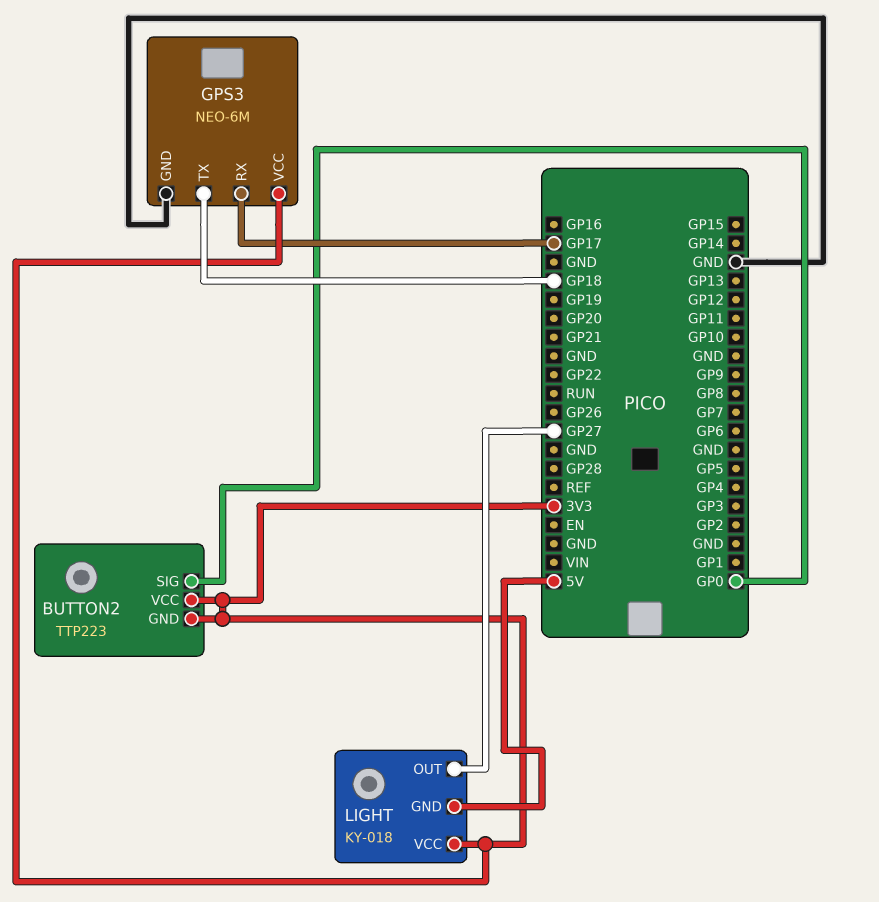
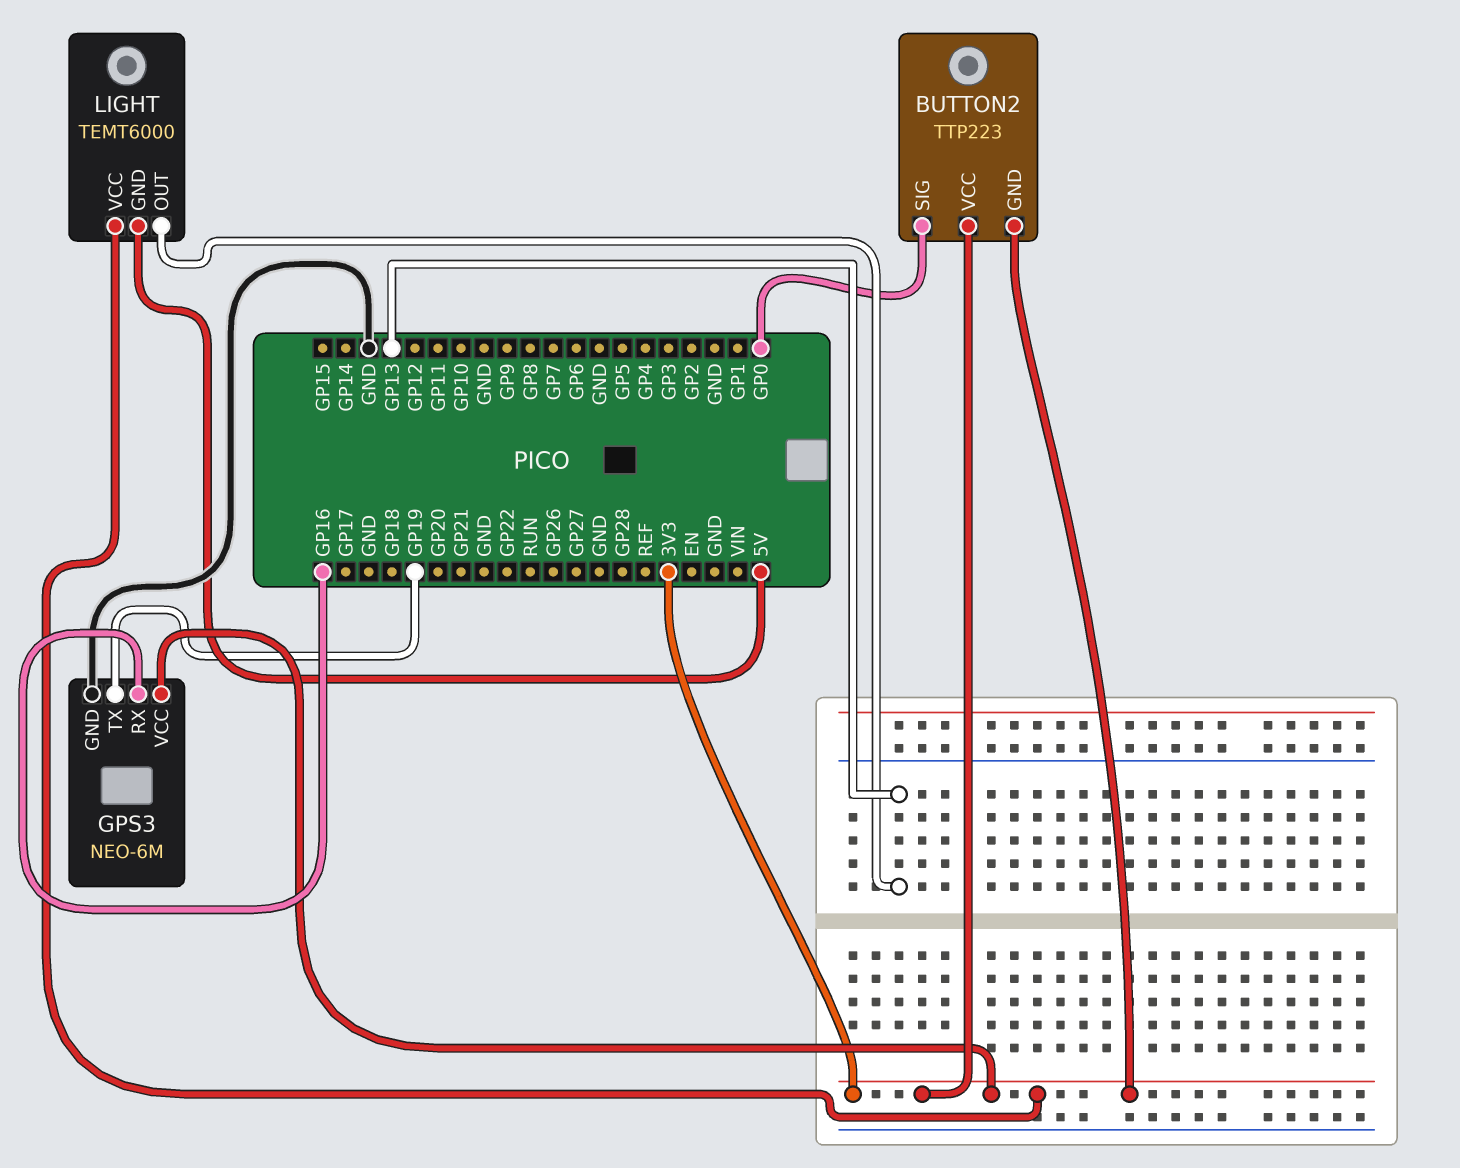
GPS3 pin RX: GP17 -> GP16
GPS3 pin TX: GP18 -> GP19
LIGHT: KY-018 -> TEMT6000
LIGHT pin OUT: GP27 -> GP13

